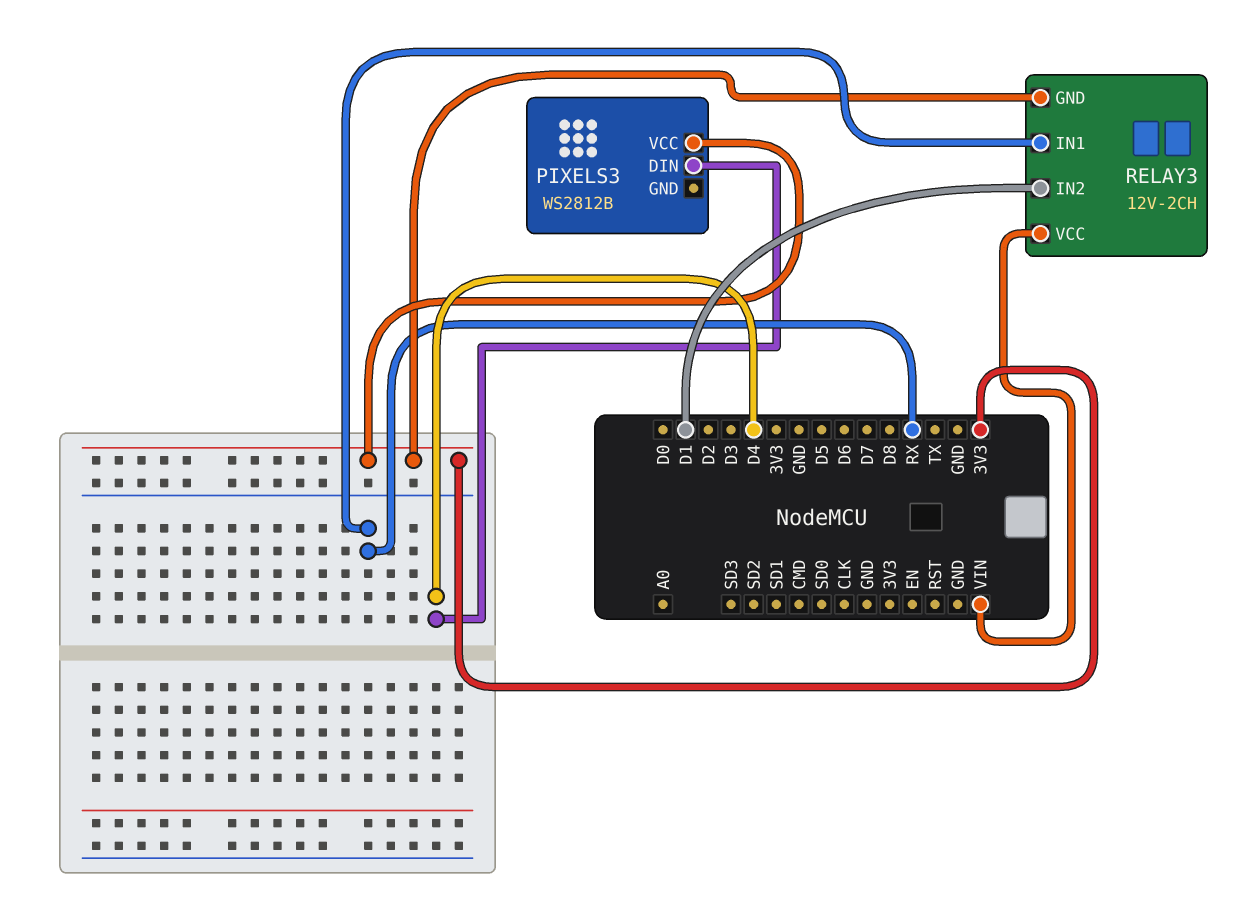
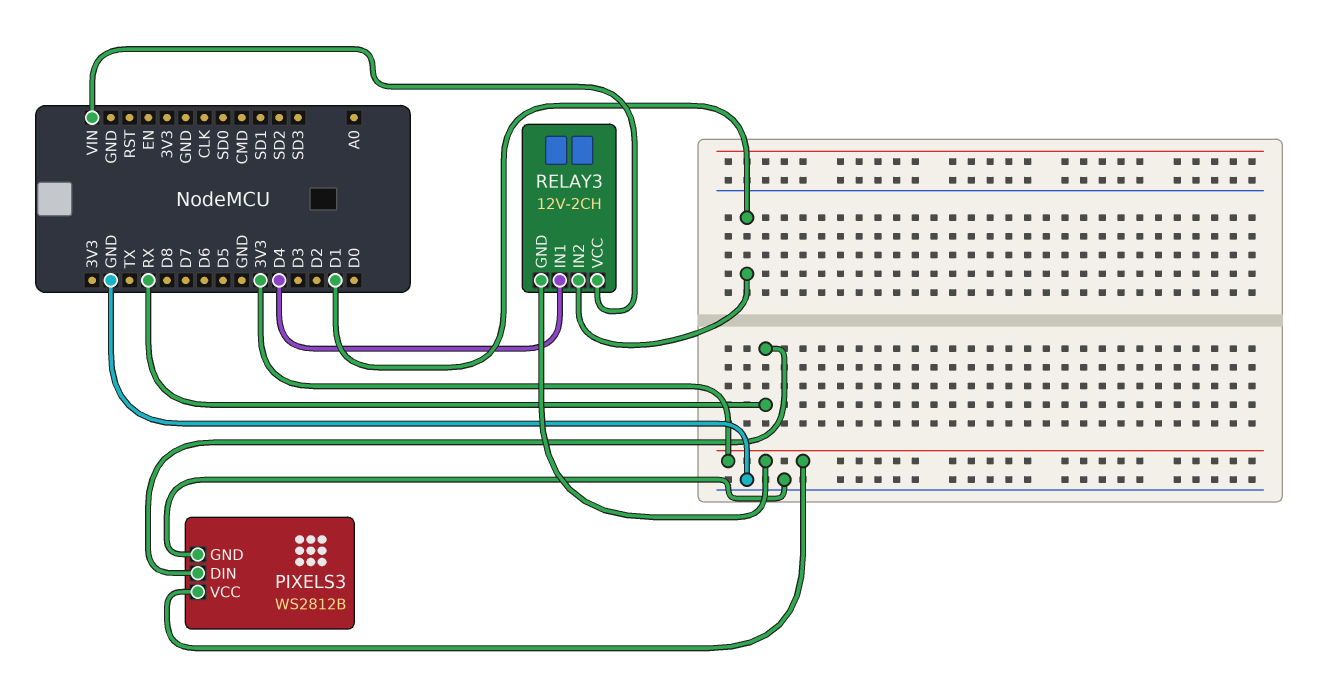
PIXELS3 pin DIN: D4 -> RX
PIXELS3 pin GND: none -> GND
RELAY3 pin IN1: RX -> D4

